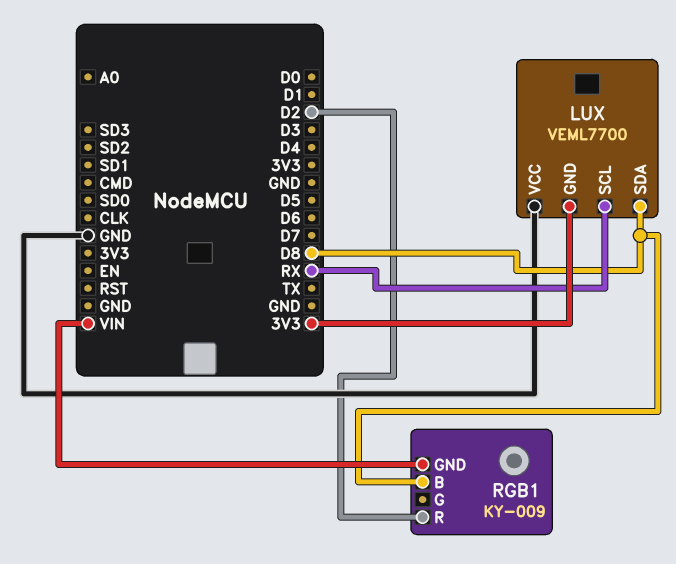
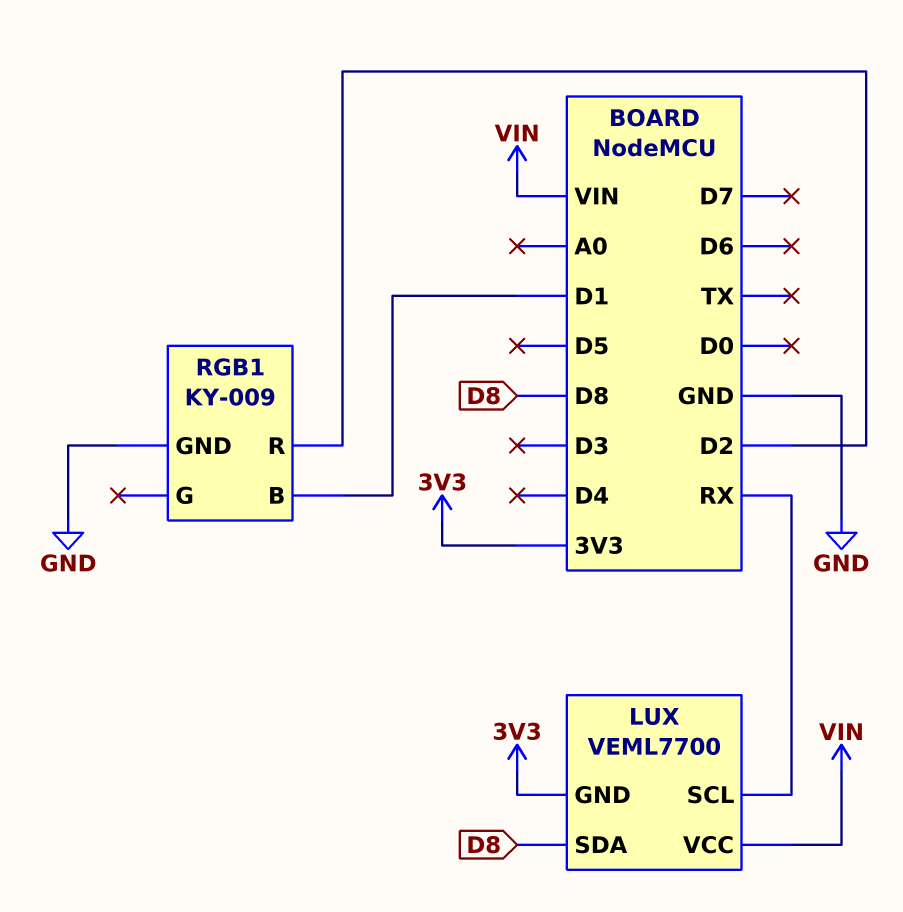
LUX pin VCC: GND -> VIN
RGB1 pin B: D8 -> D1
RGB1 pin GND: VIN -> GND

